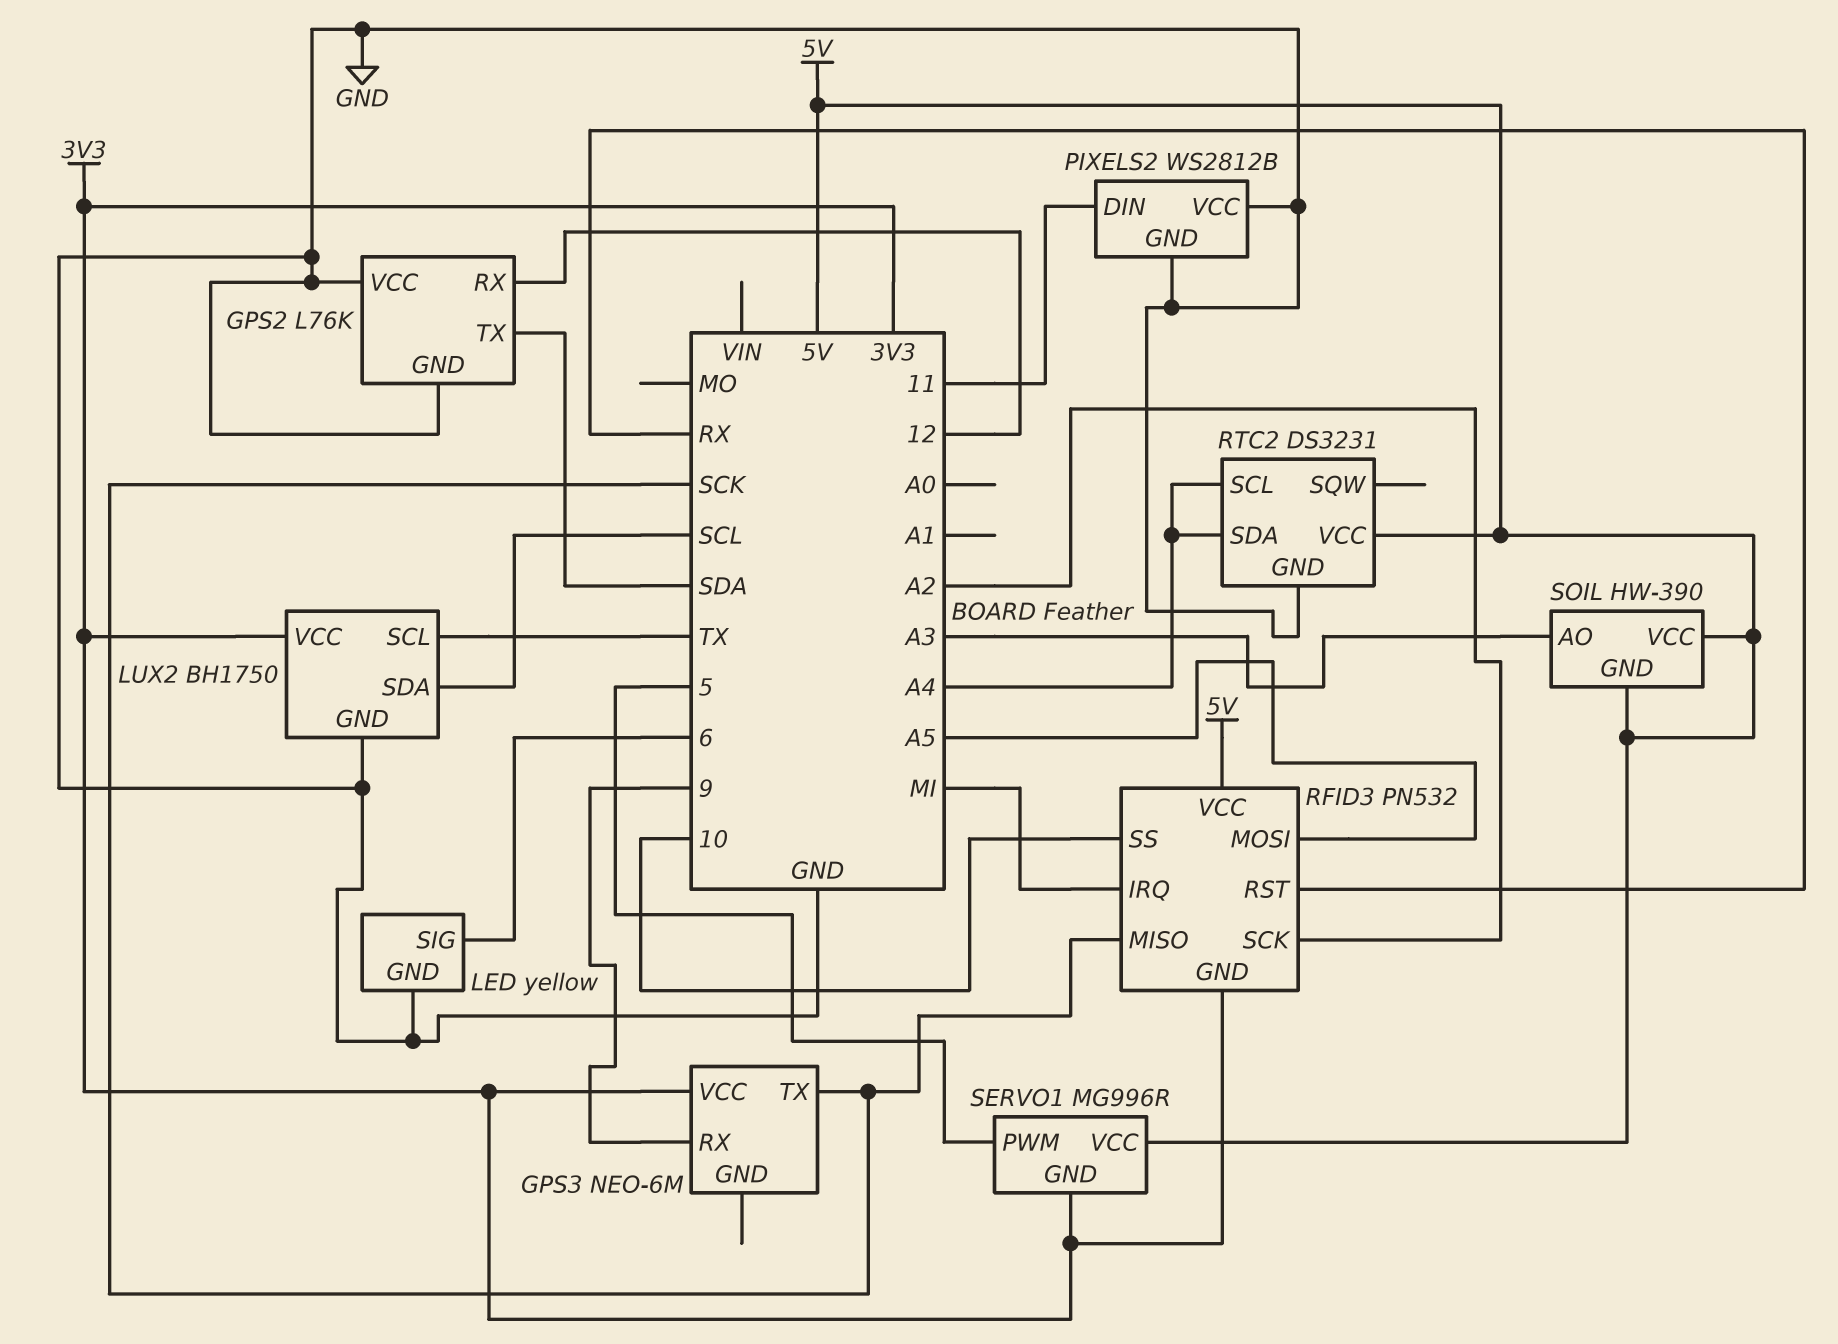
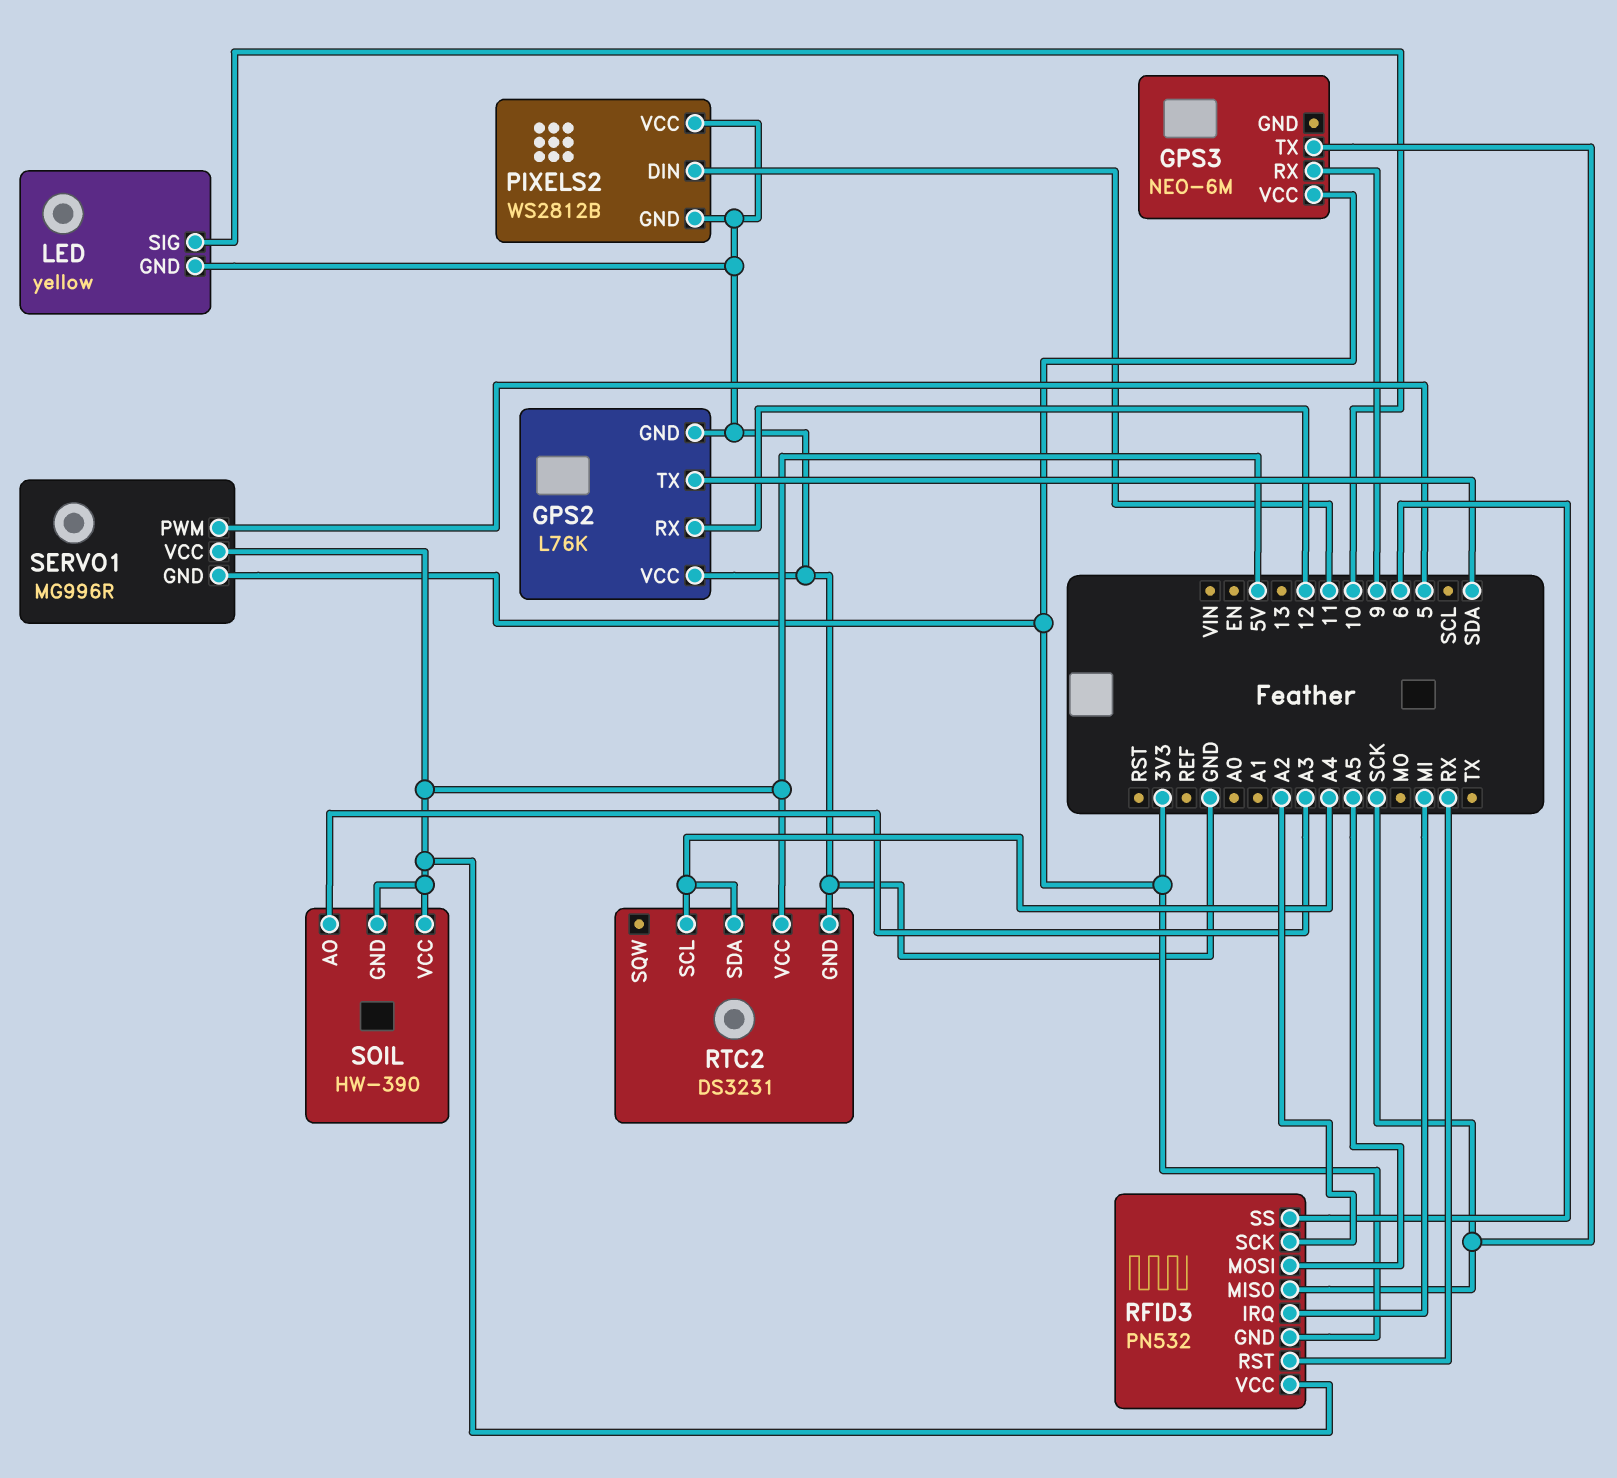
LED pin SIG: 6 -> 10
LUX2: BH1750 -> none
LUX2 pin GND: GND -> none
LUX2 pin SCL: TX -> none
LUX2 pin SDA: SCL -> none
LUX2 pin VCC: 3V3 -> none
RFID3 pin SS: 10 -> 6

